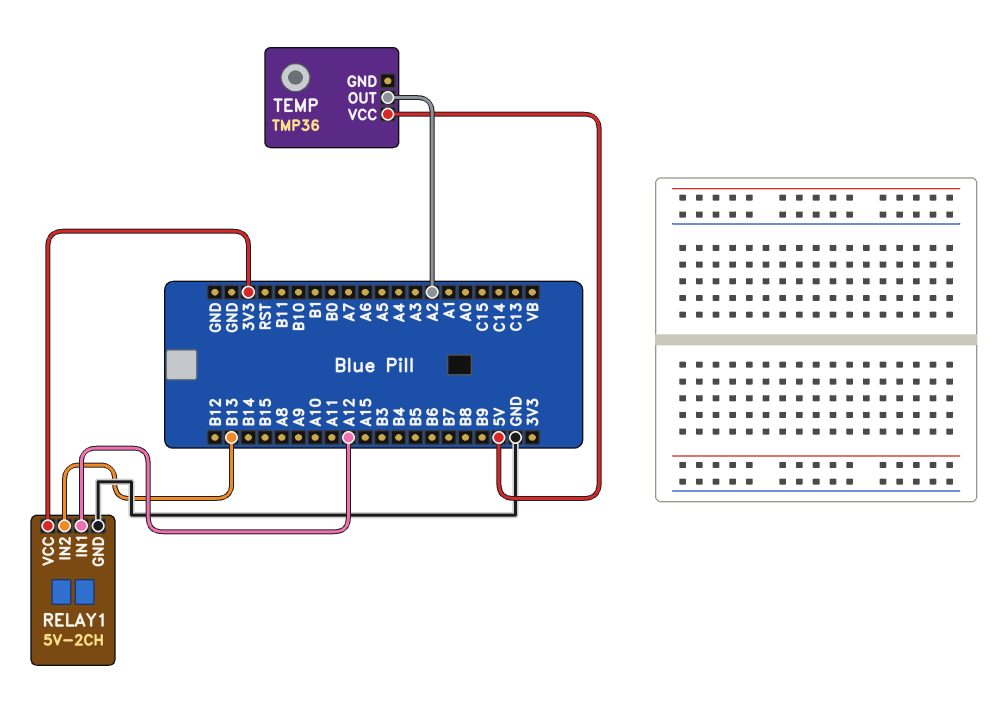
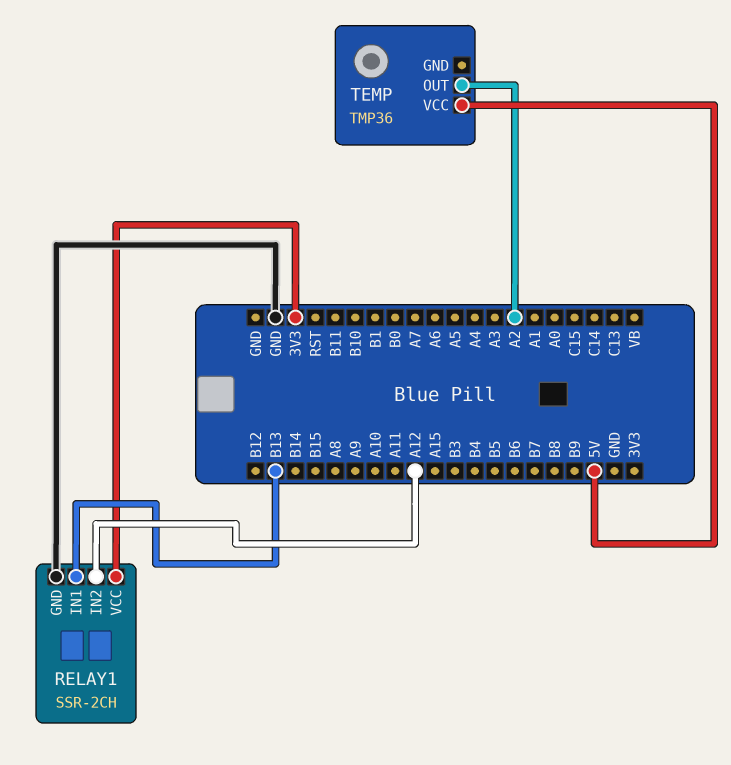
RELAY1: 5V-2CH -> SSR-2CH
RELAY1 pin IN1: A12 -> B13
RELAY1 pin IN2: B13 -> A12

